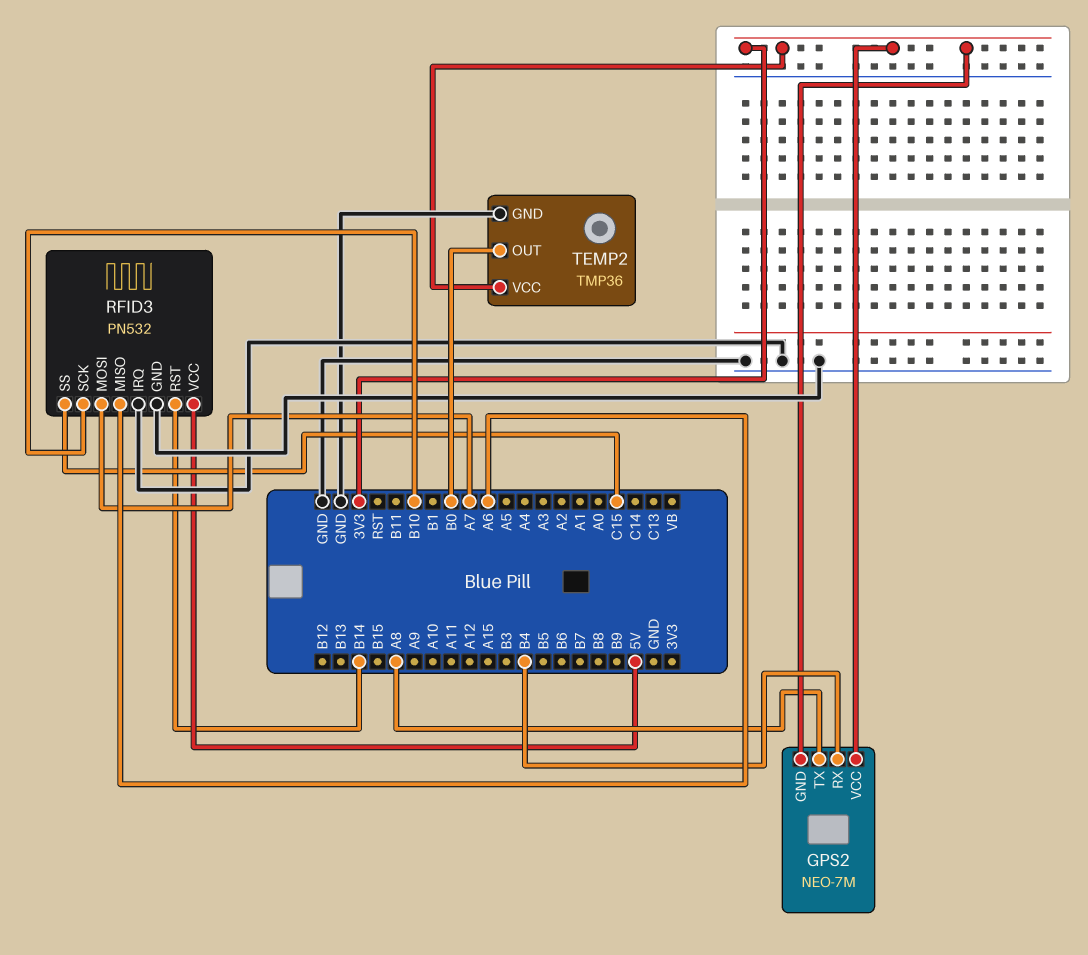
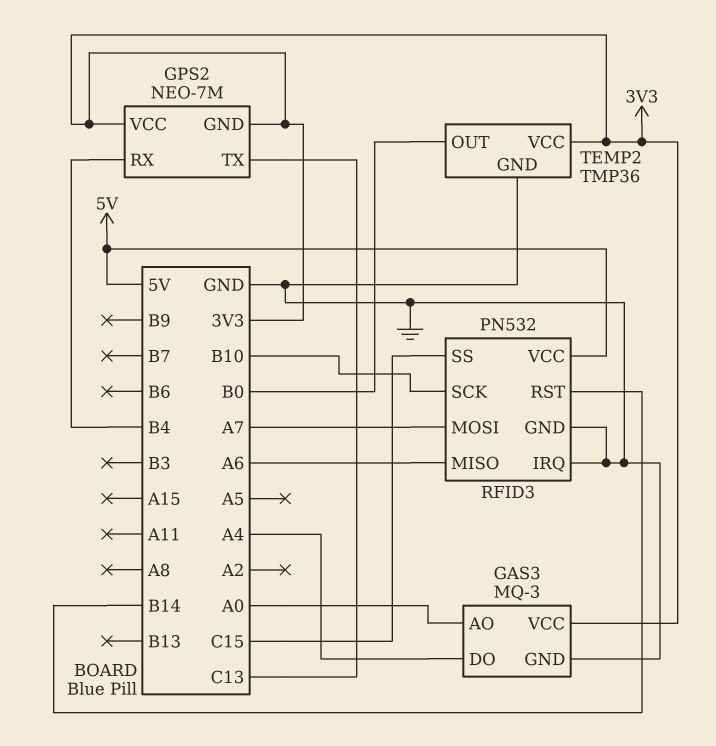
GAS3: none -> MQ-3
GAS3 pin AO: none -> A0
GAS3 pin DO: none -> A4
GAS3 pin GND: none -> GND
GAS3 pin VCC: none -> 3V3
GPS2 pin TX: A8 -> C13

